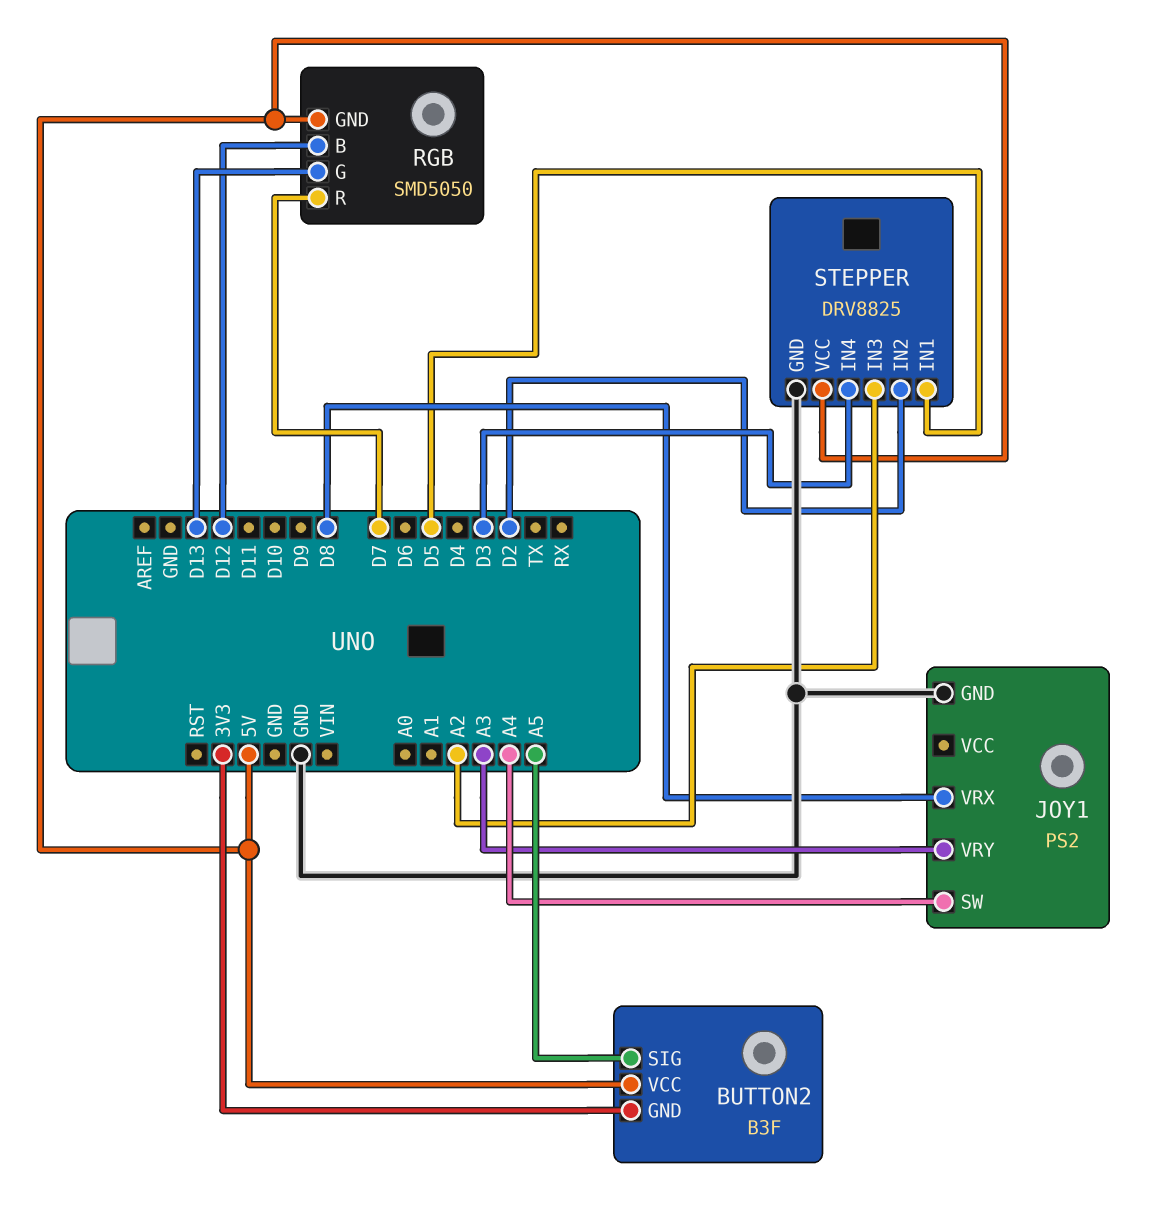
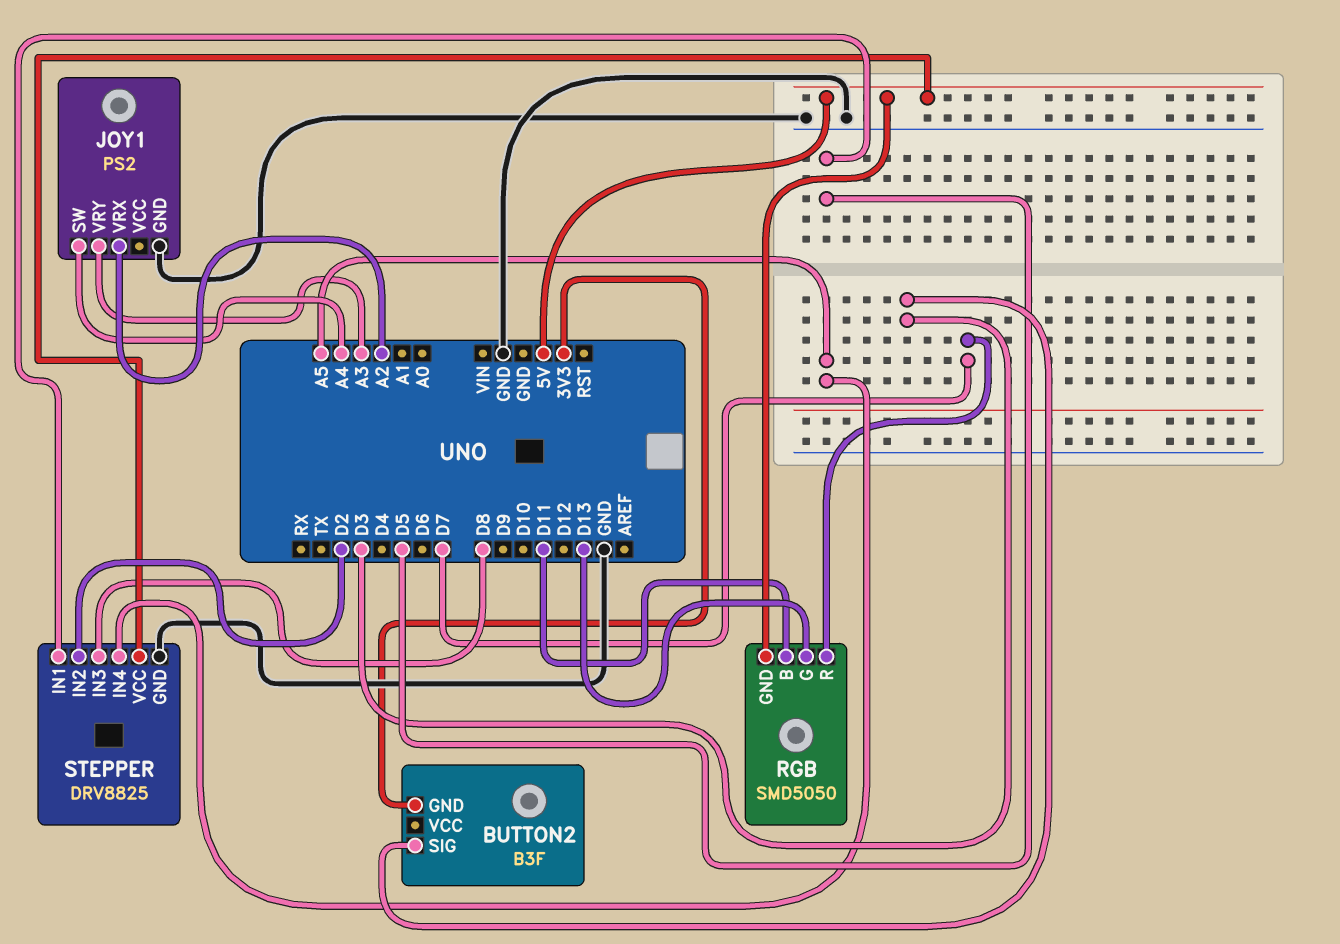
BUTTON2 pin SIG: A5 -> D3
BUTTON2 pin VCC: 5V -> none
JOY1 pin VRX: D8 -> A2
RGB pin B: D12 -> D11
STEPPER pin IN3: A2 -> D8
STEPPER pin IN4: D3 -> A5

